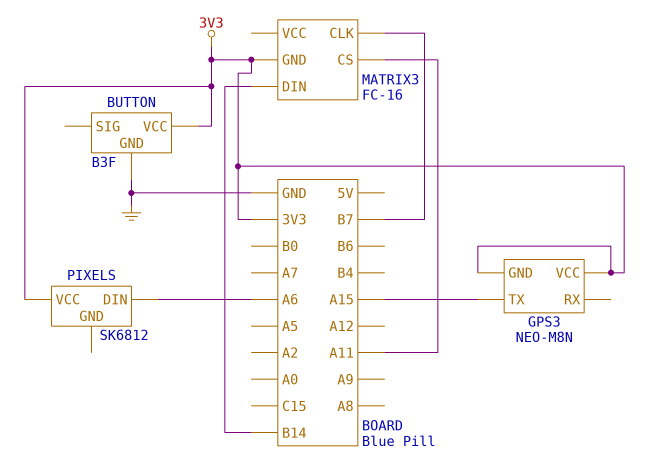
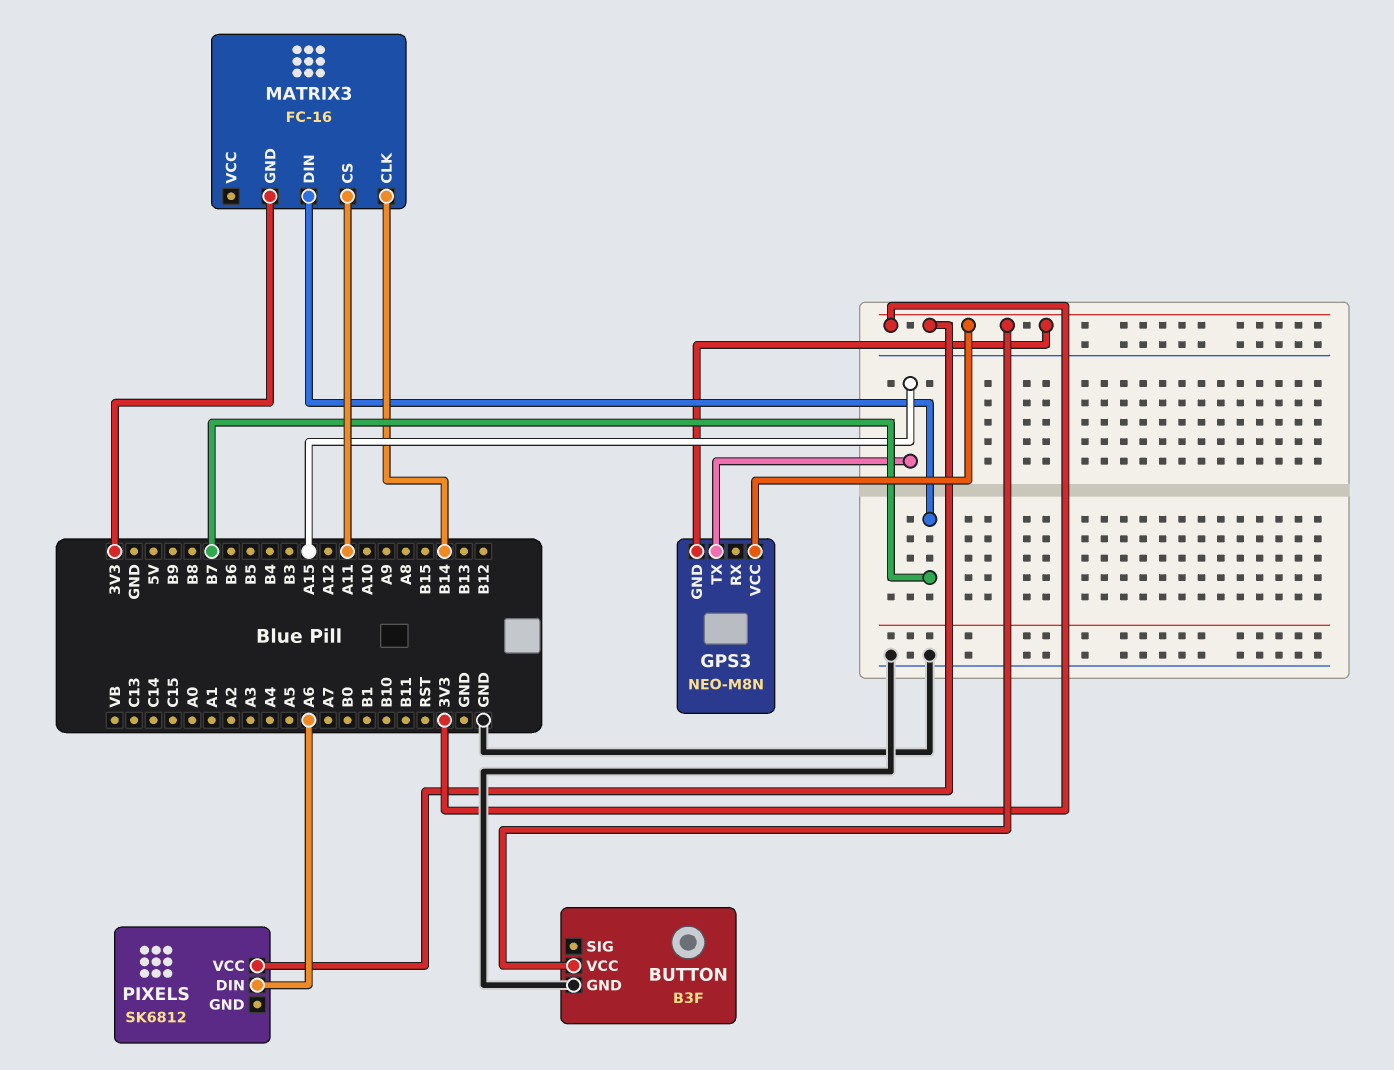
MATRIX3 pin CLK: B7 -> B14
MATRIX3 pin DIN: B14 -> B7

